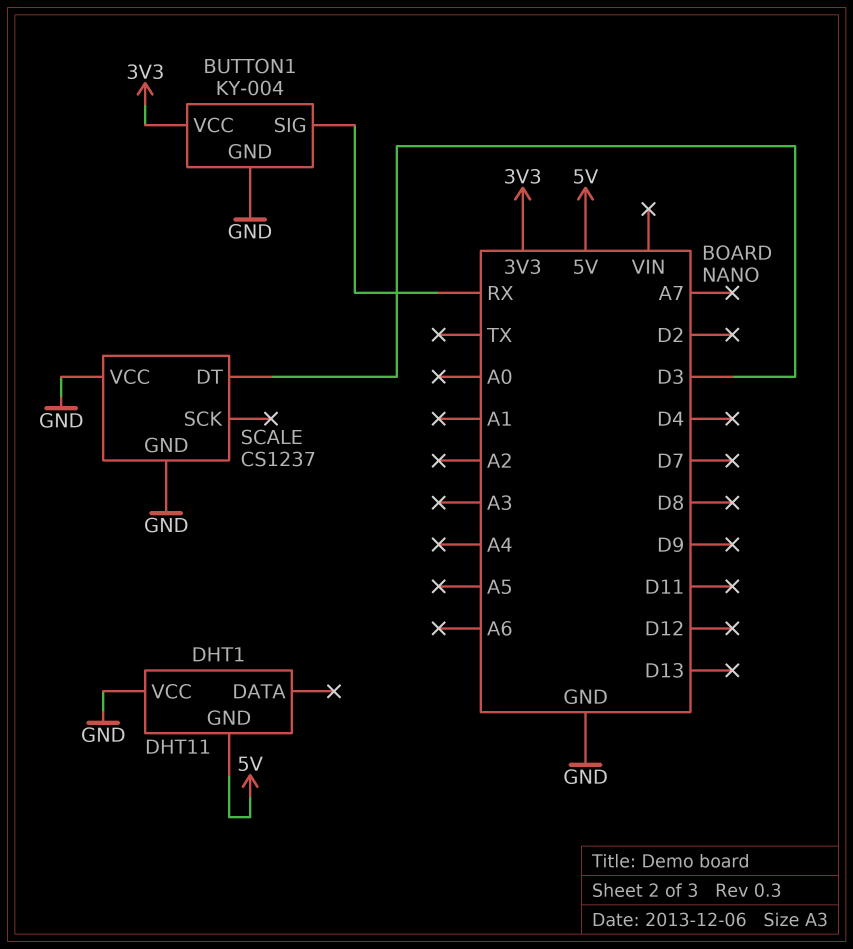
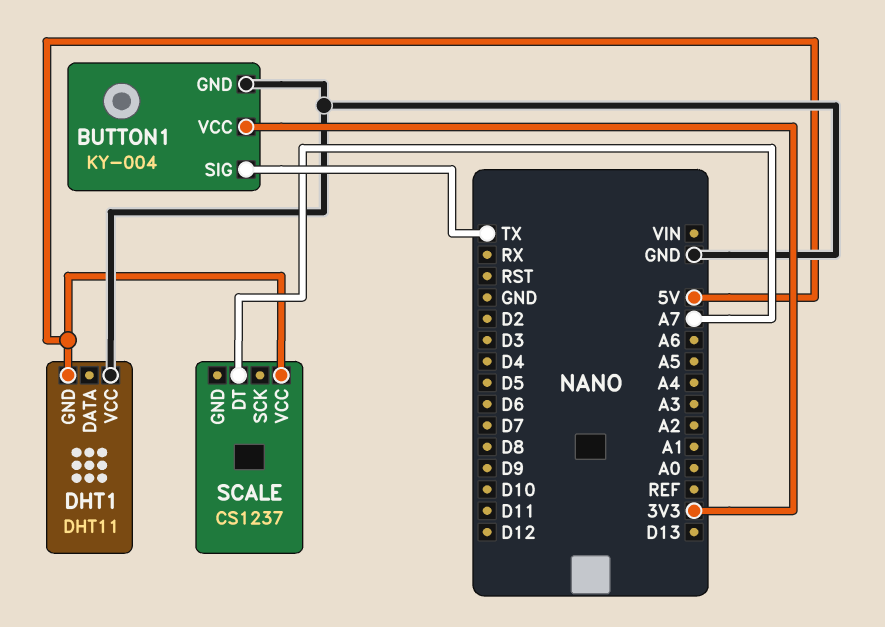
BUTTON1 pin SIG: RX -> TX
SCALE pin DT: D3 -> A7
SCALE pin GND: GND -> none
SCALE pin VCC: GND -> 5V

